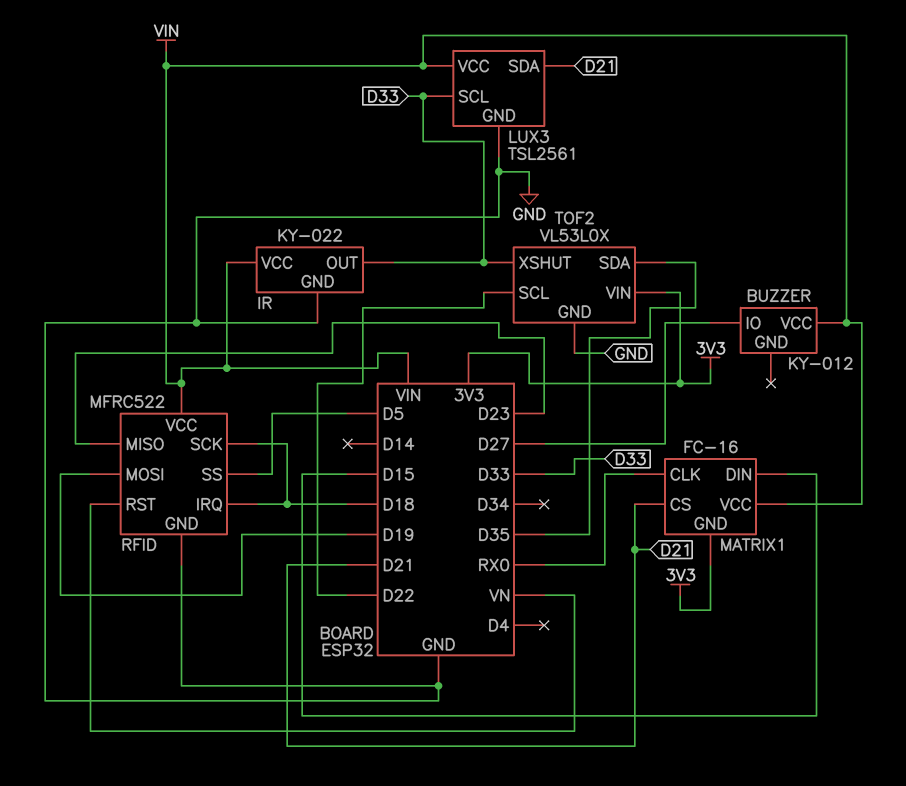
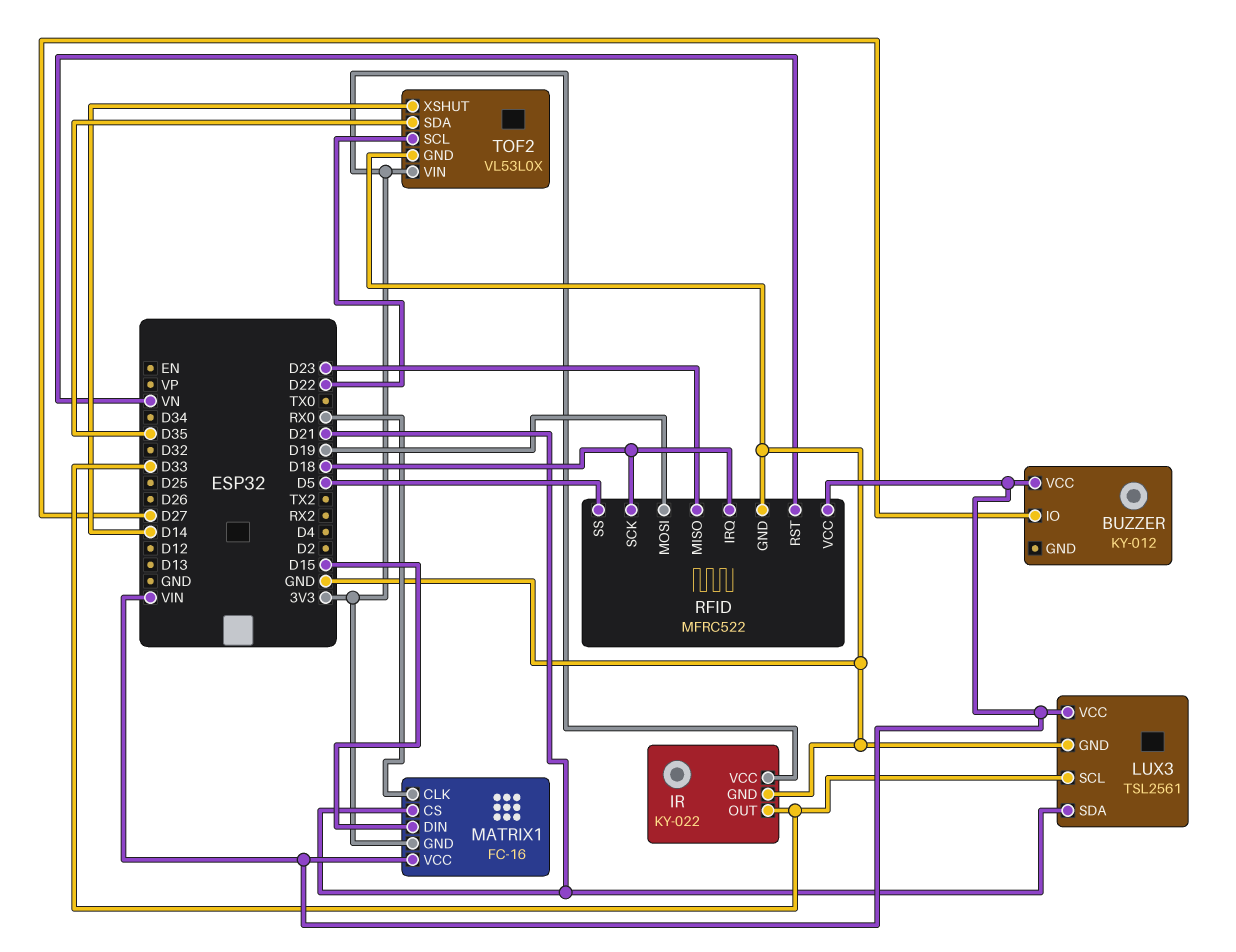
IR pin VCC: VIN -> 3V3
TOF2 pin XSHUT: D33 -> D14

